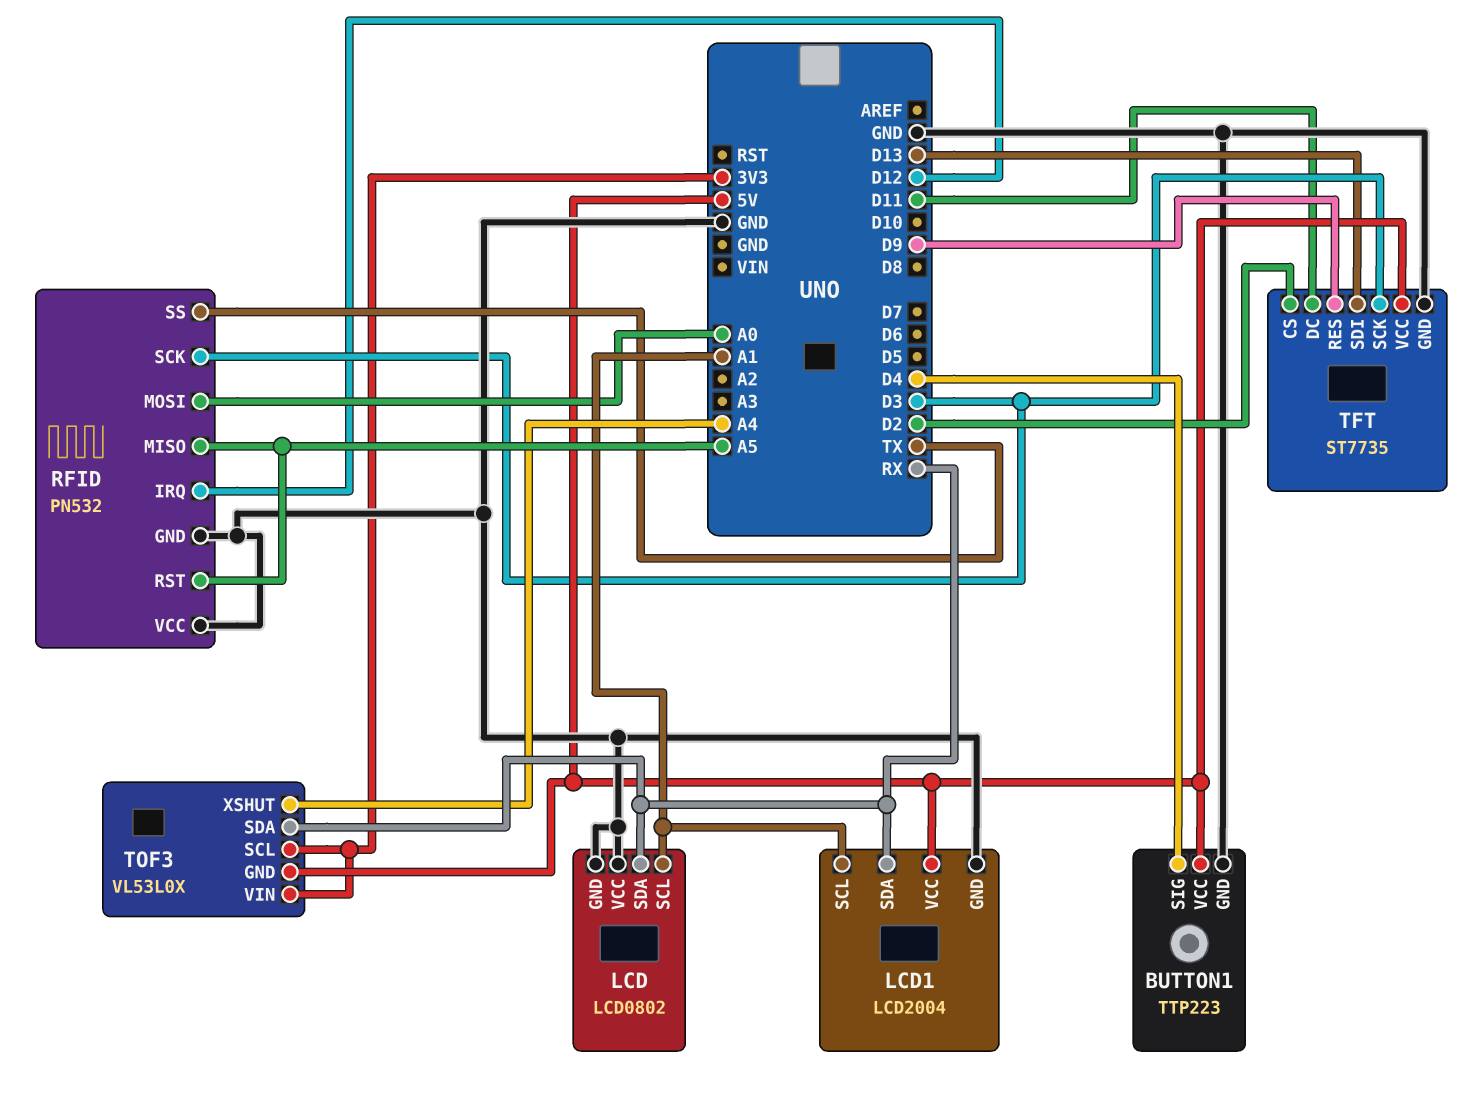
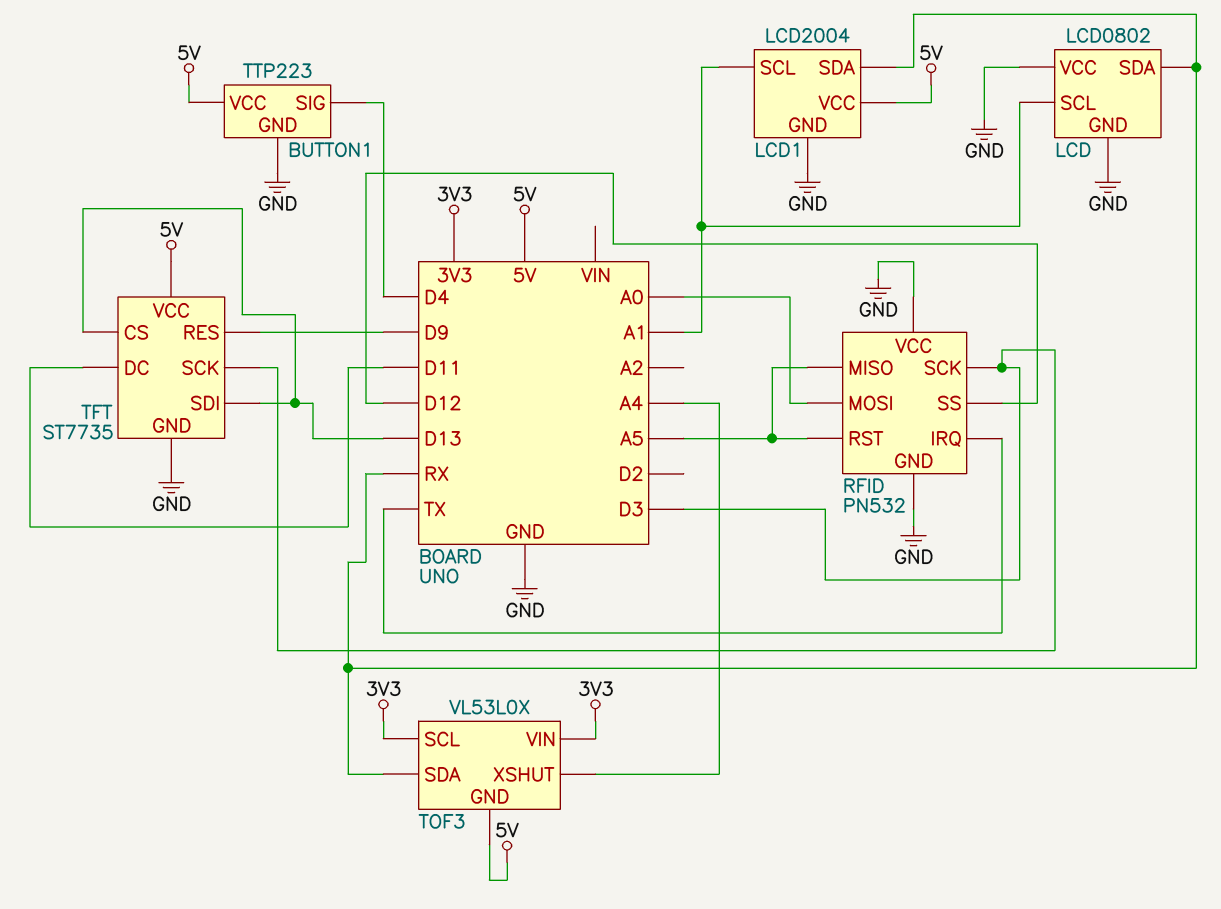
RFID pin IRQ: D12 -> TX
RFID pin SS: TX -> D12
TFT pin CS: D2 -> D13

